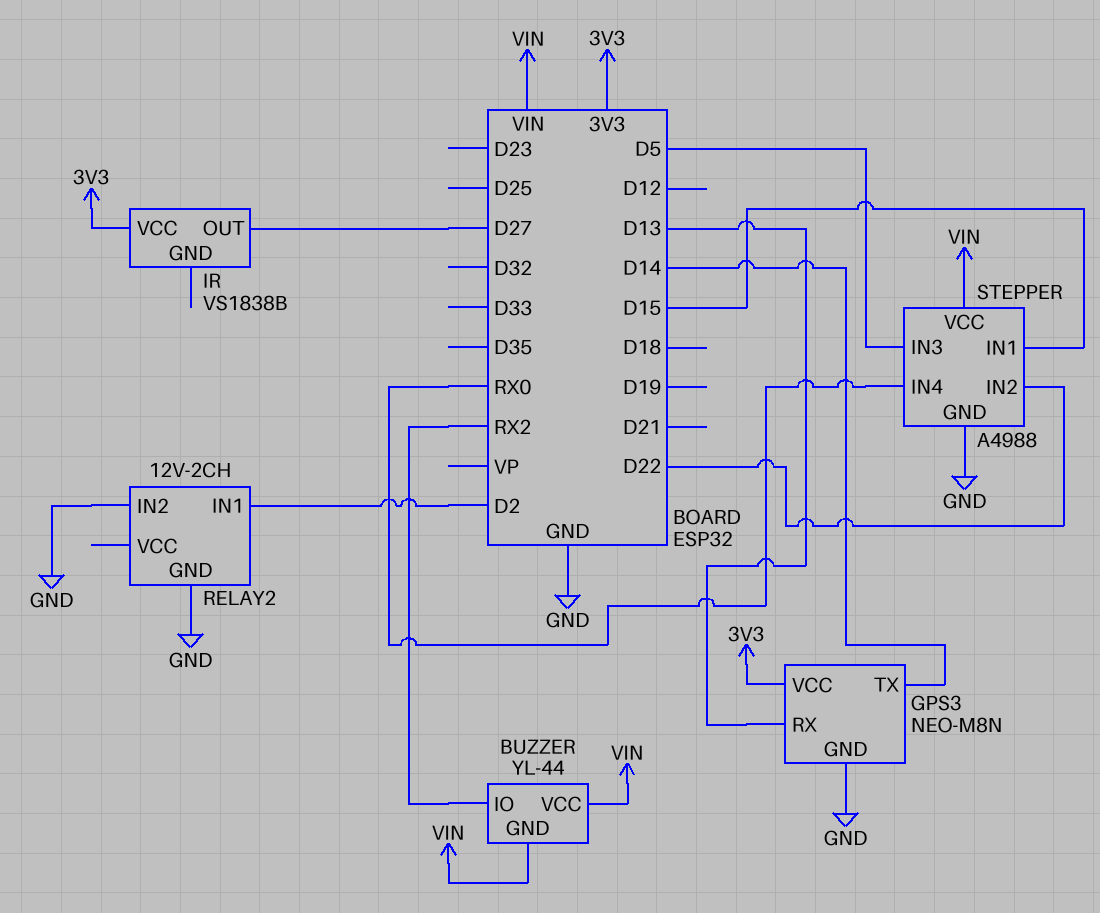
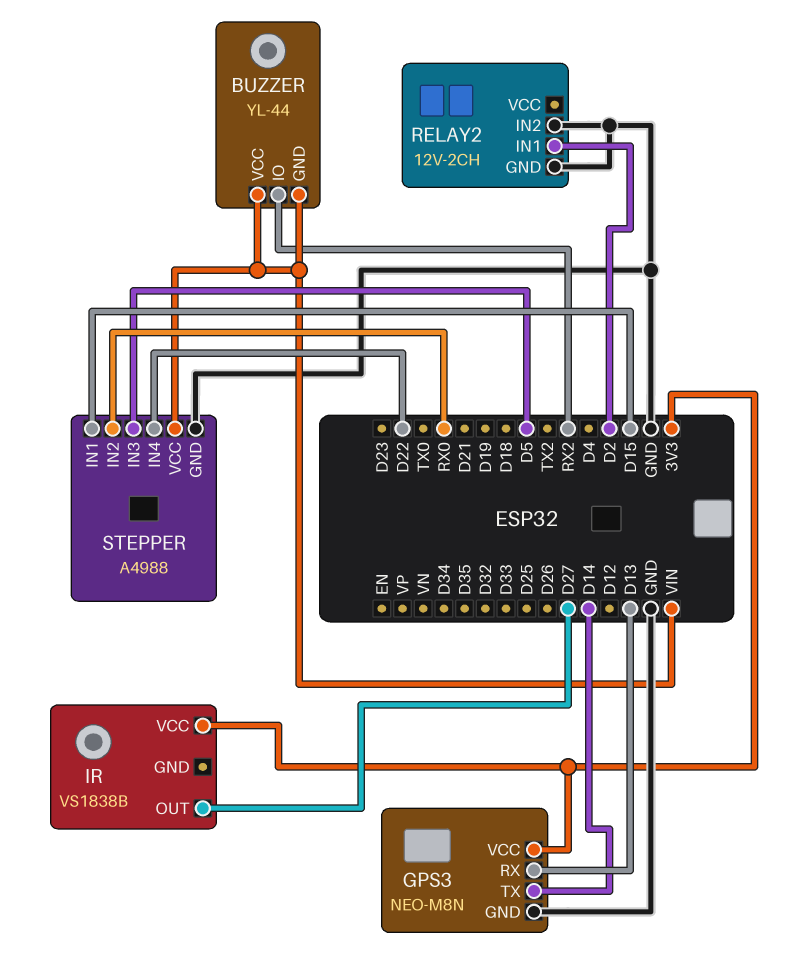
STEPPER pin IN2: D22 -> RX0
STEPPER pin IN4: RX0 -> D22

